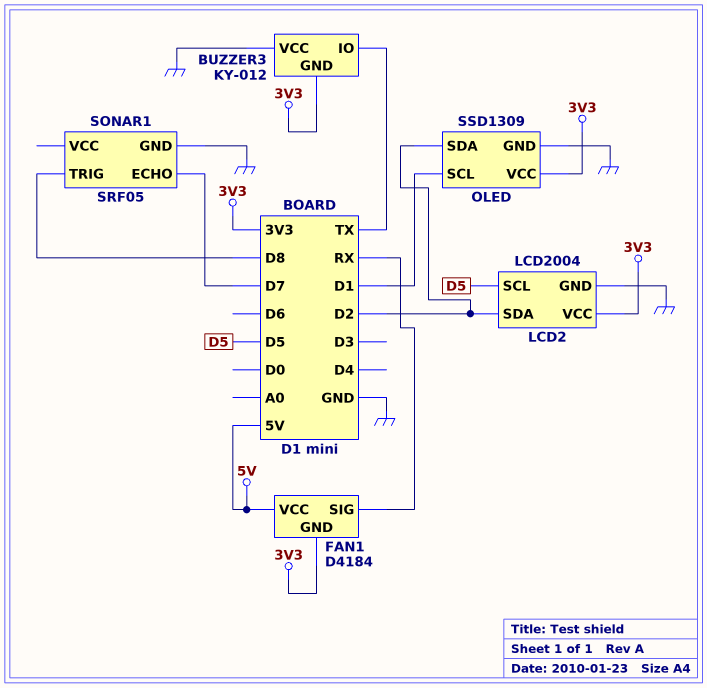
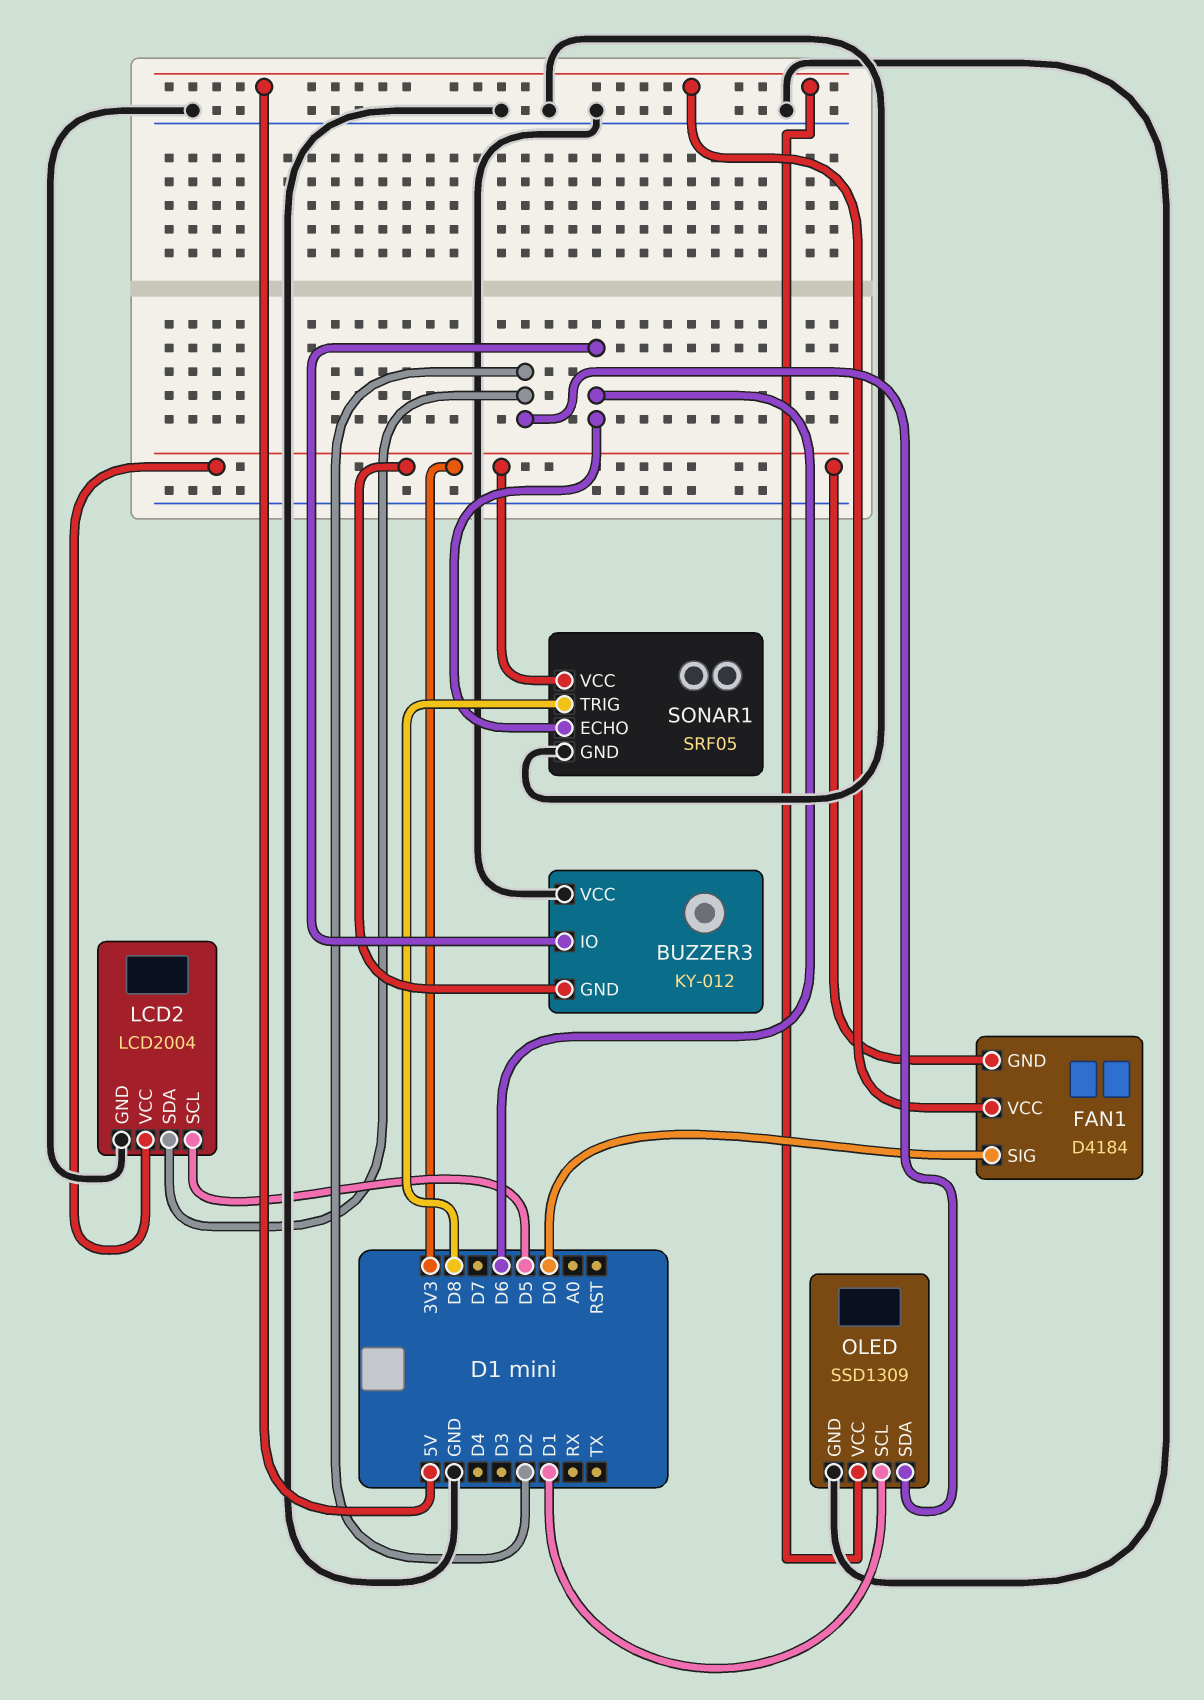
BUZZER3 pin IO: TX -> D6
FAN1 pin SIG: RX -> D0
OLED pin VCC: 3V3 -> 5V
SONAR1 pin ECHO: D7 -> D6
SONAR1 pin VCC: none -> 3V3

